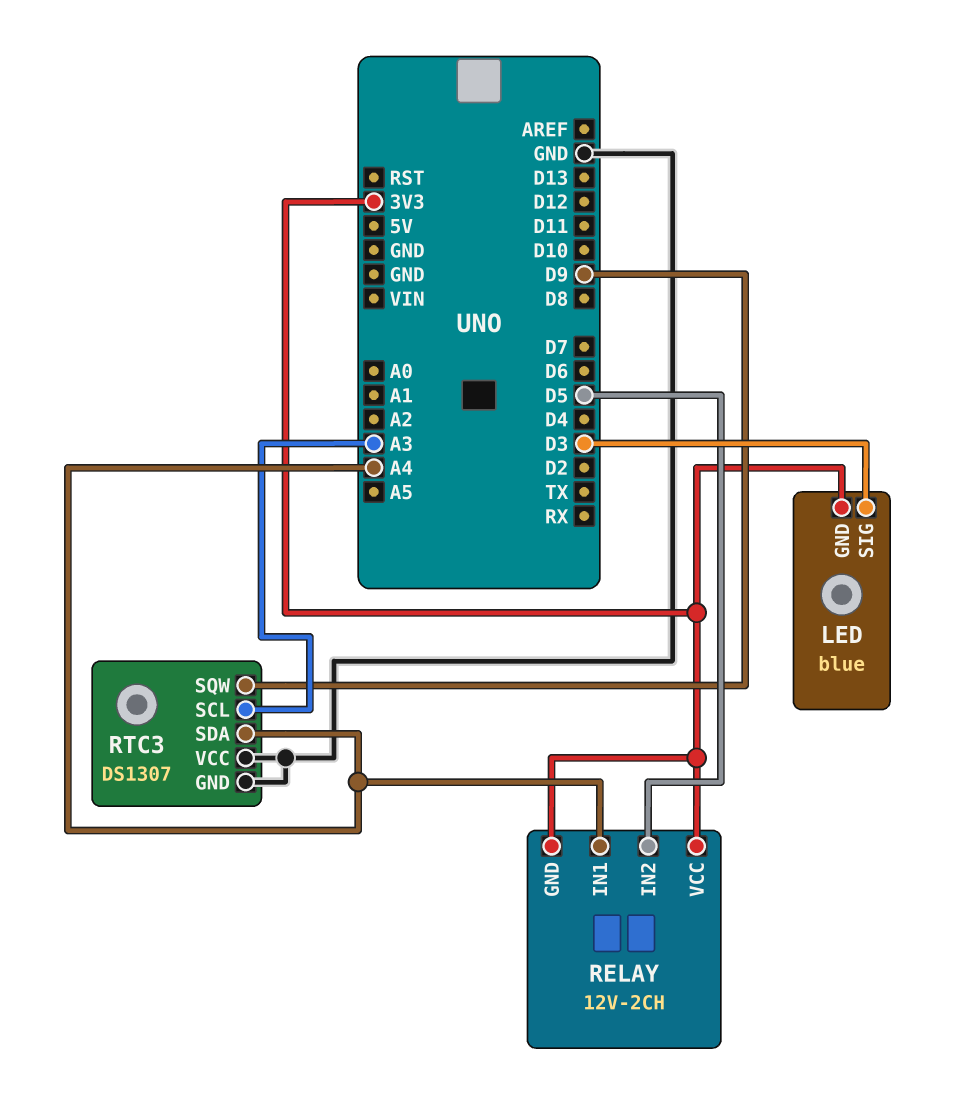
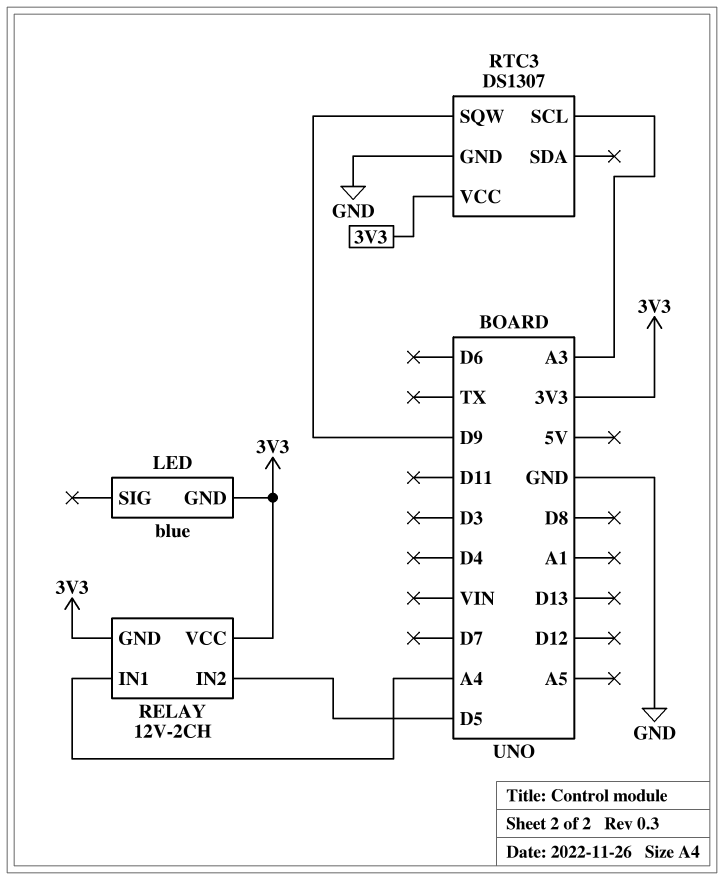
LED pin SIG: D3 -> none
RTC3 pin SDA: A4 -> none
RTC3 pin VCC: GND -> 3V3

